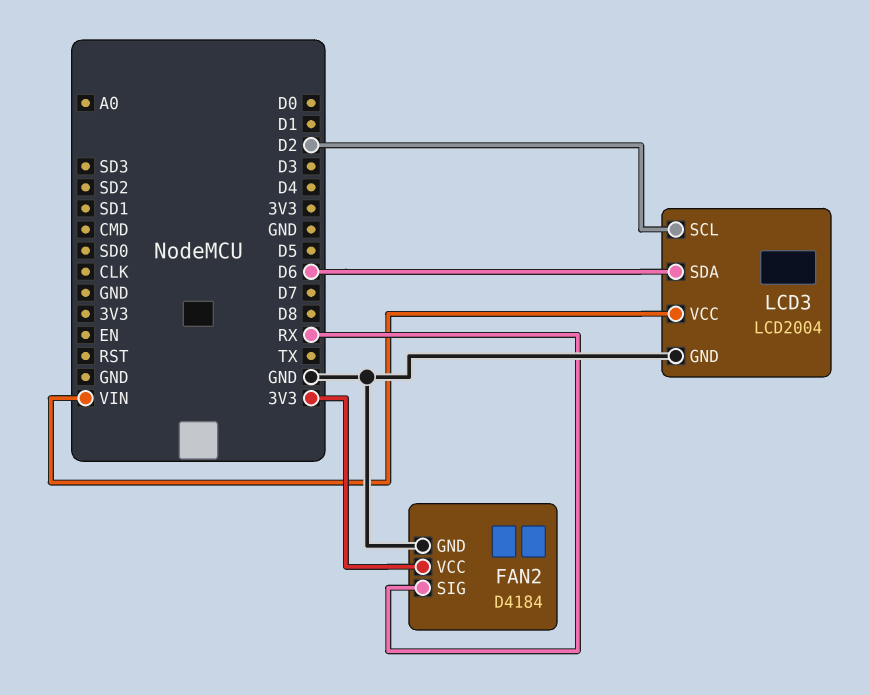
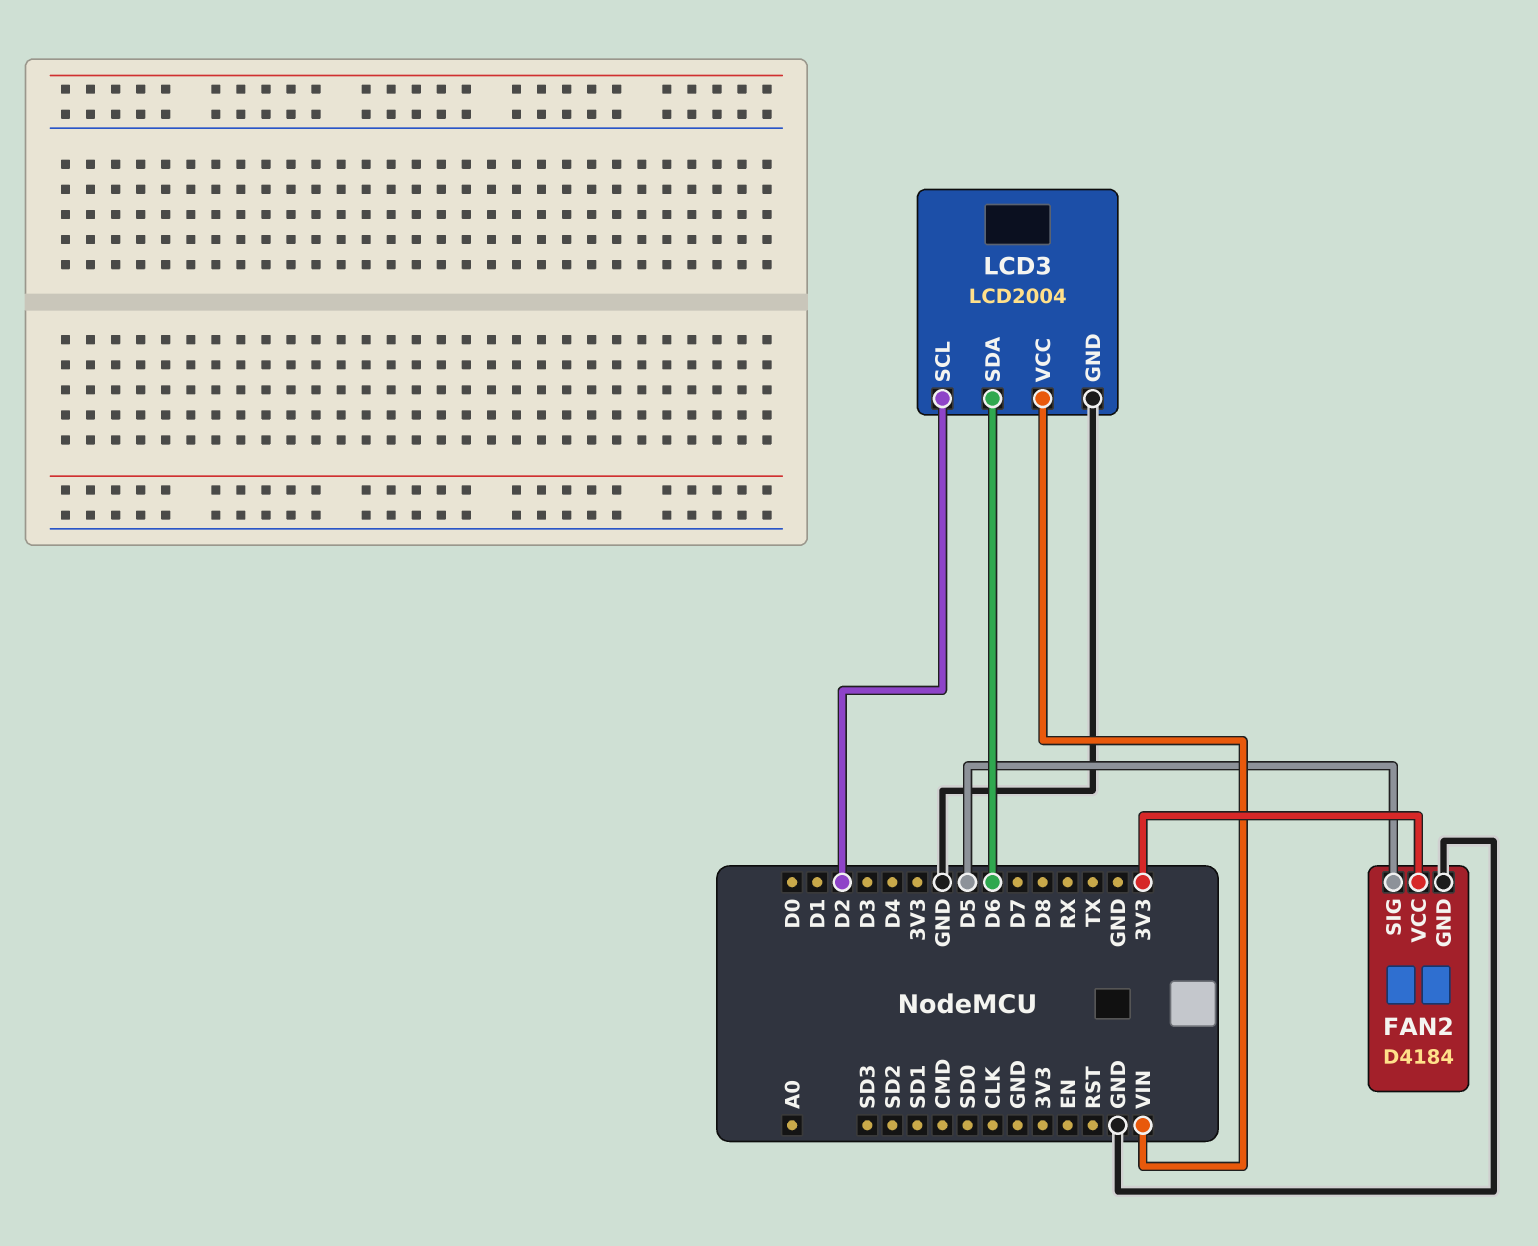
FAN2 pin SIG: RX -> D5

